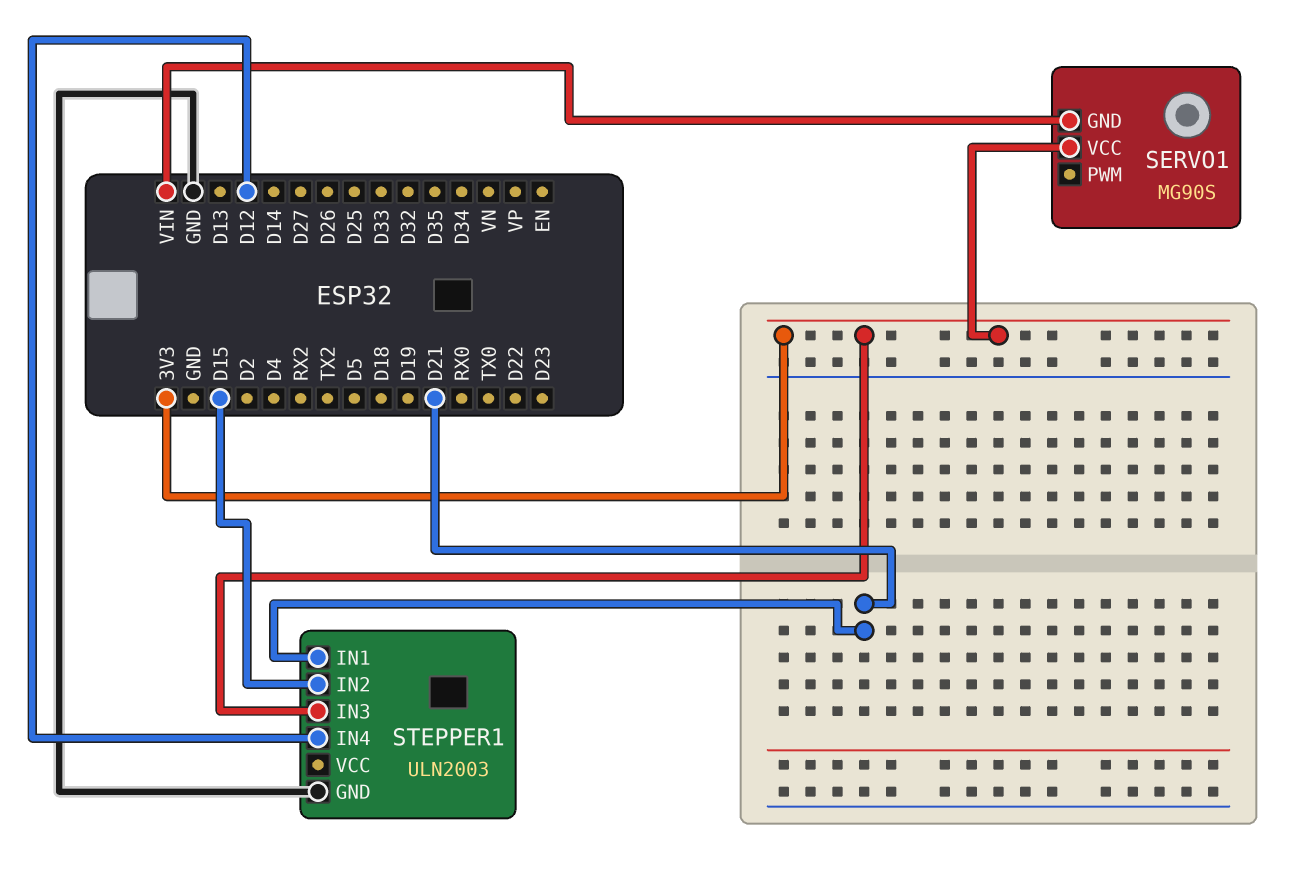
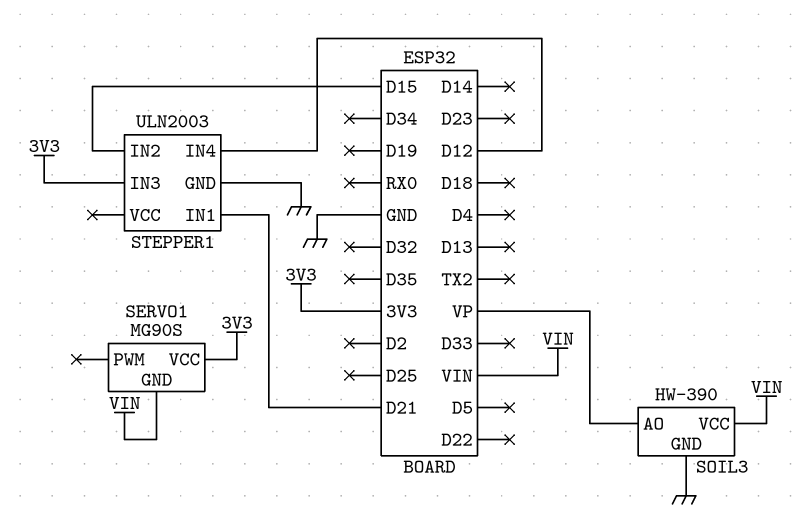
SOIL3: none -> HW-390
SOIL3 pin AO: none -> VP
SOIL3 pin GND: none -> GND
SOIL3 pin VCC: none -> VIN

